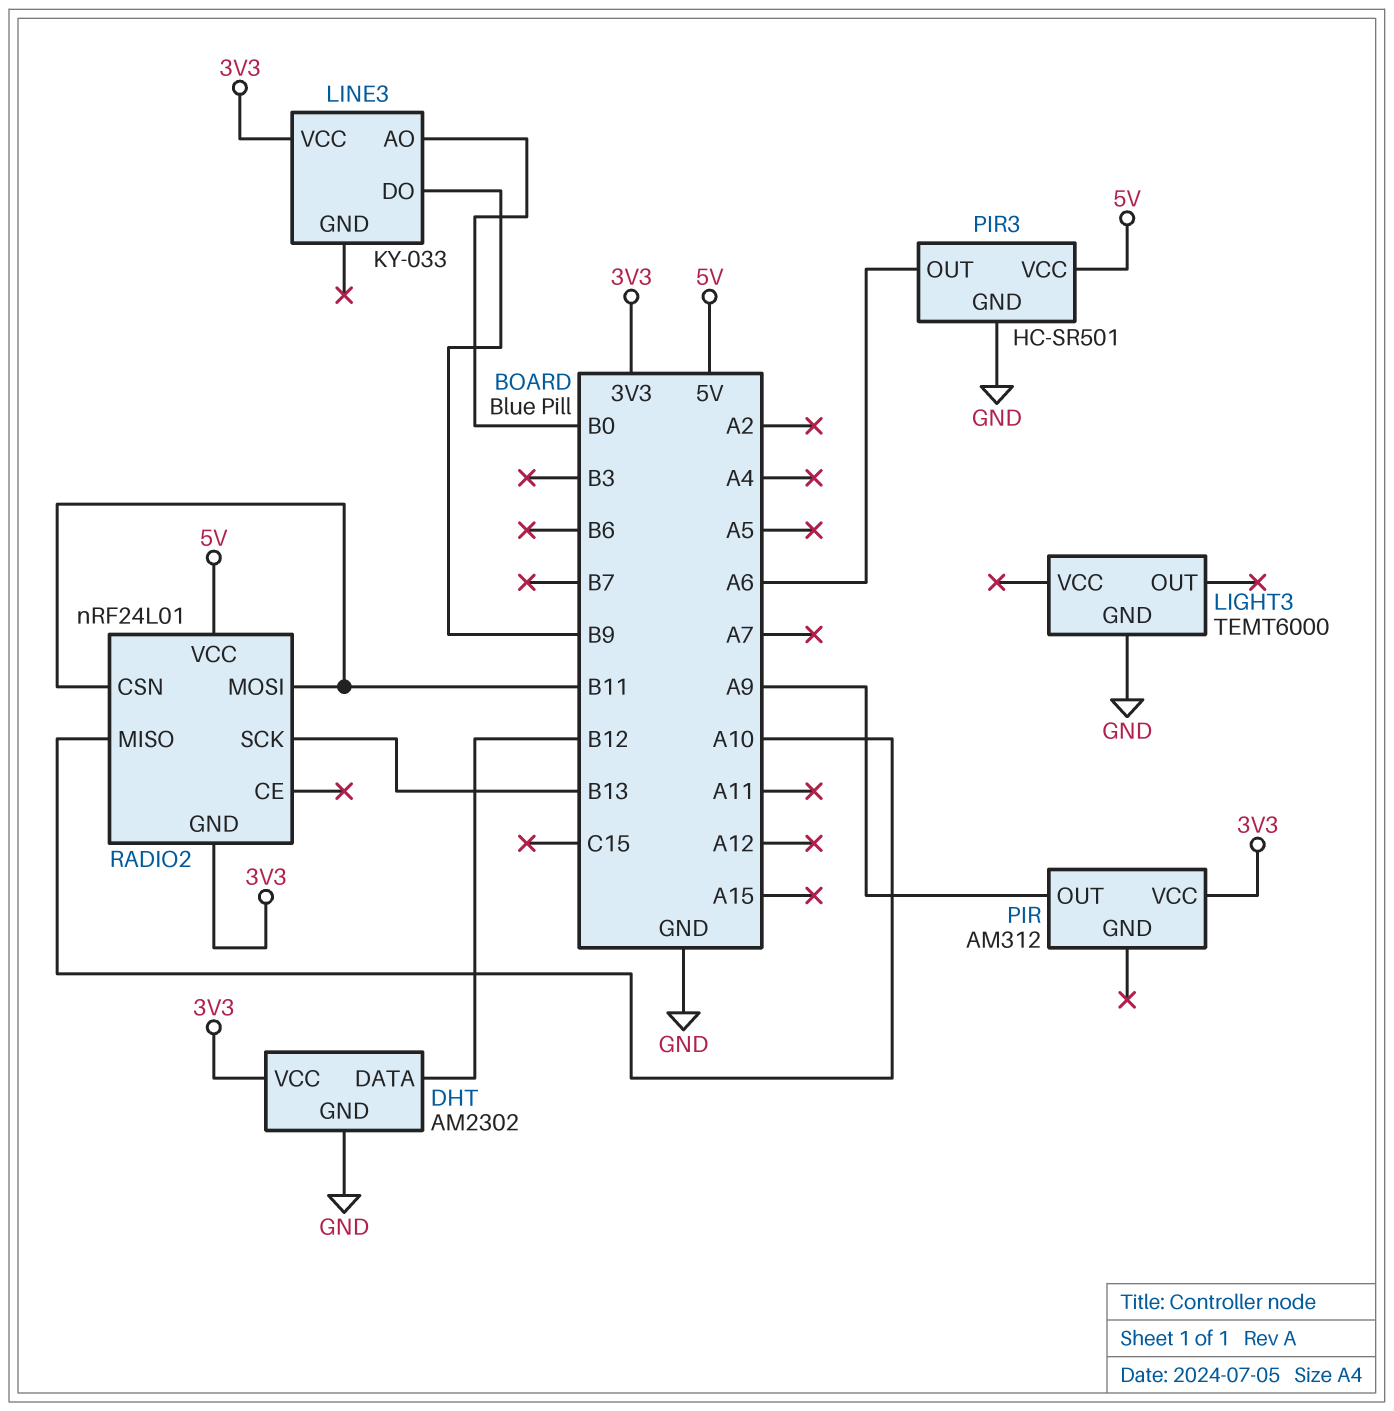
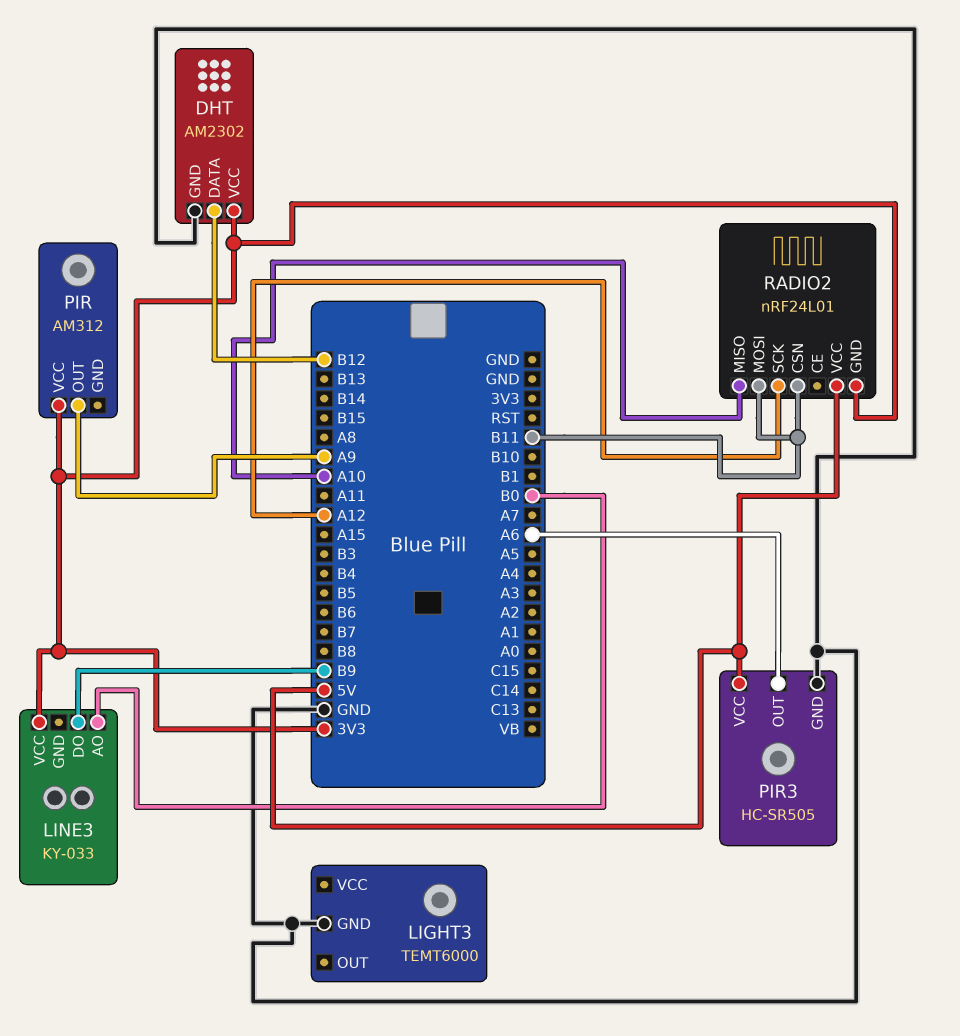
PIR3: HC-SR501 -> HC-SR505
RADIO2 pin SCK: B13 -> A12

